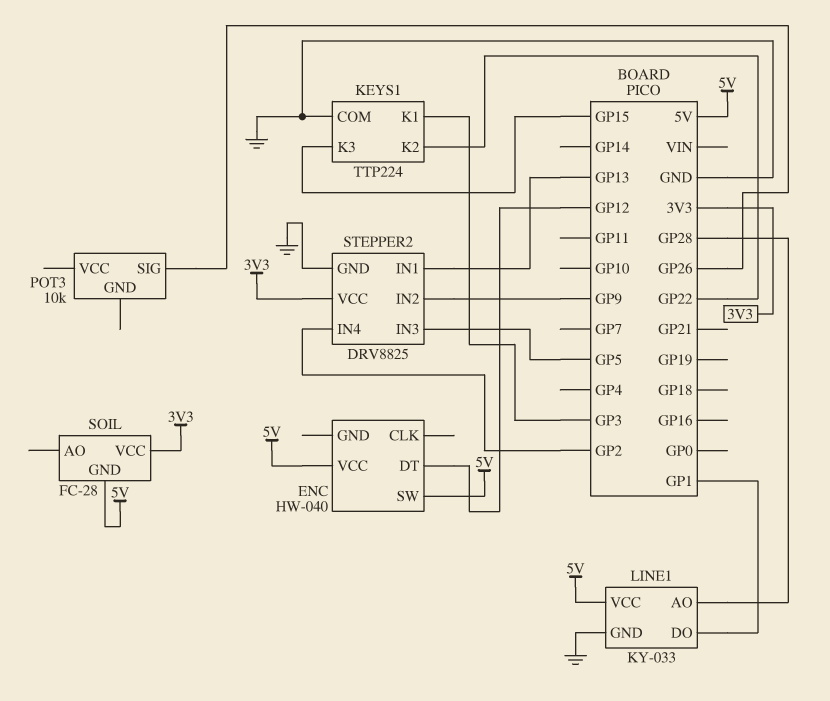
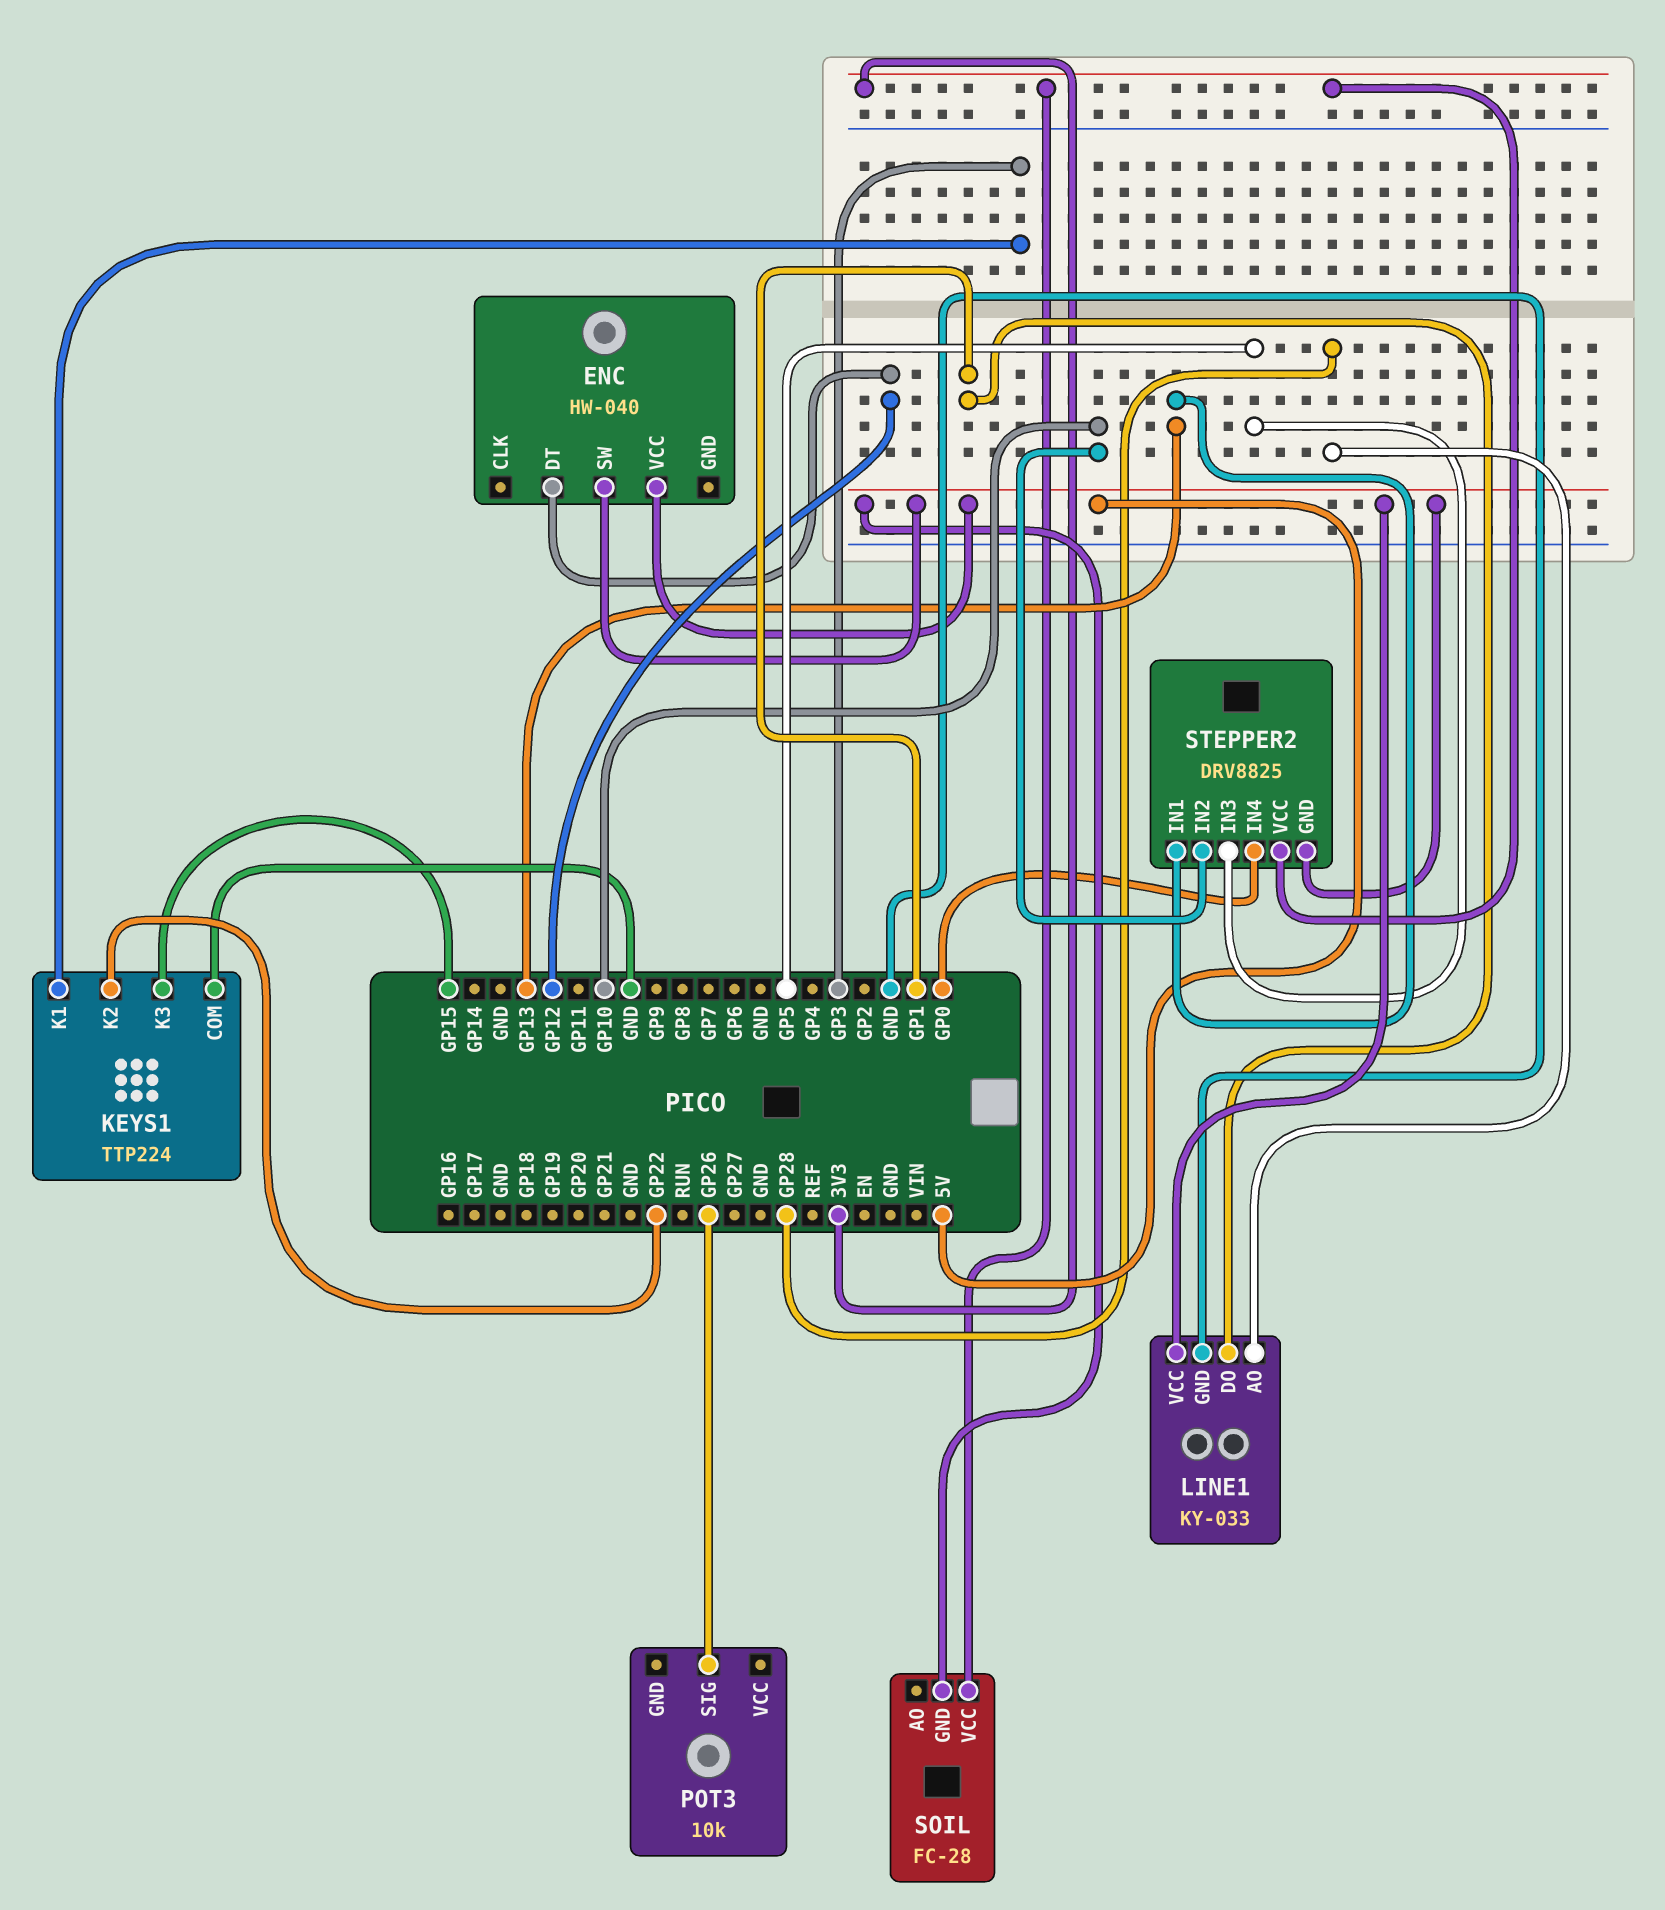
STEPPER2 pin GND: GND -> 5V
STEPPER2 pin IN2: GP9 -> GP10
STEPPER2 pin IN4: GP2 -> GP0

